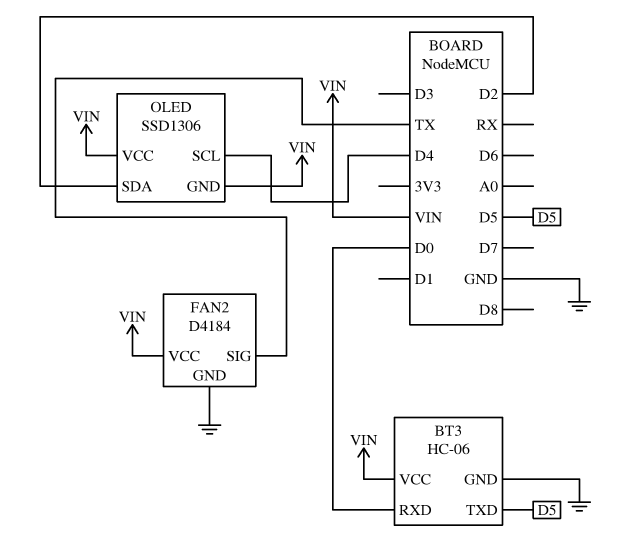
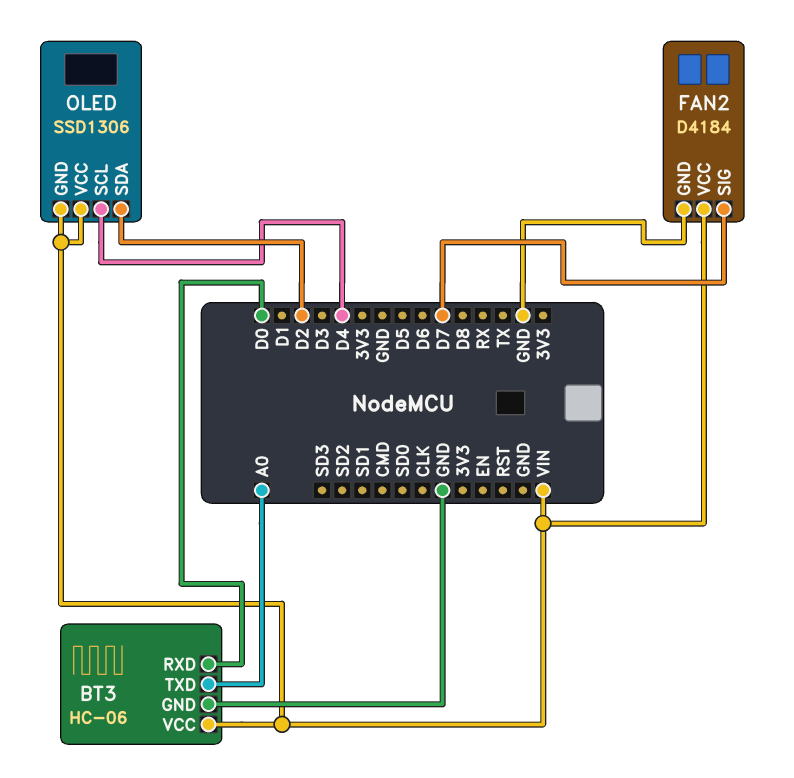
BT3 pin TXD: D5 -> A0
FAN2 pin SIG: TX -> D7

